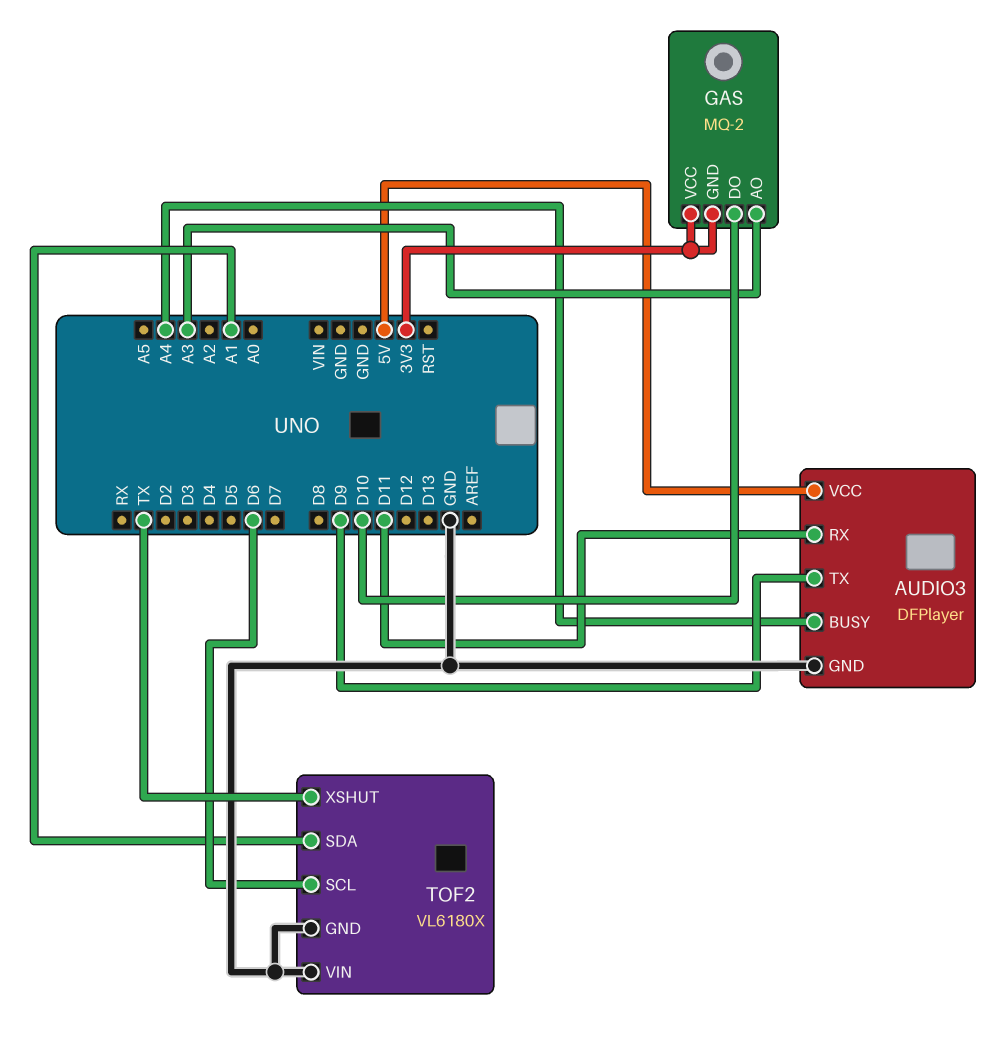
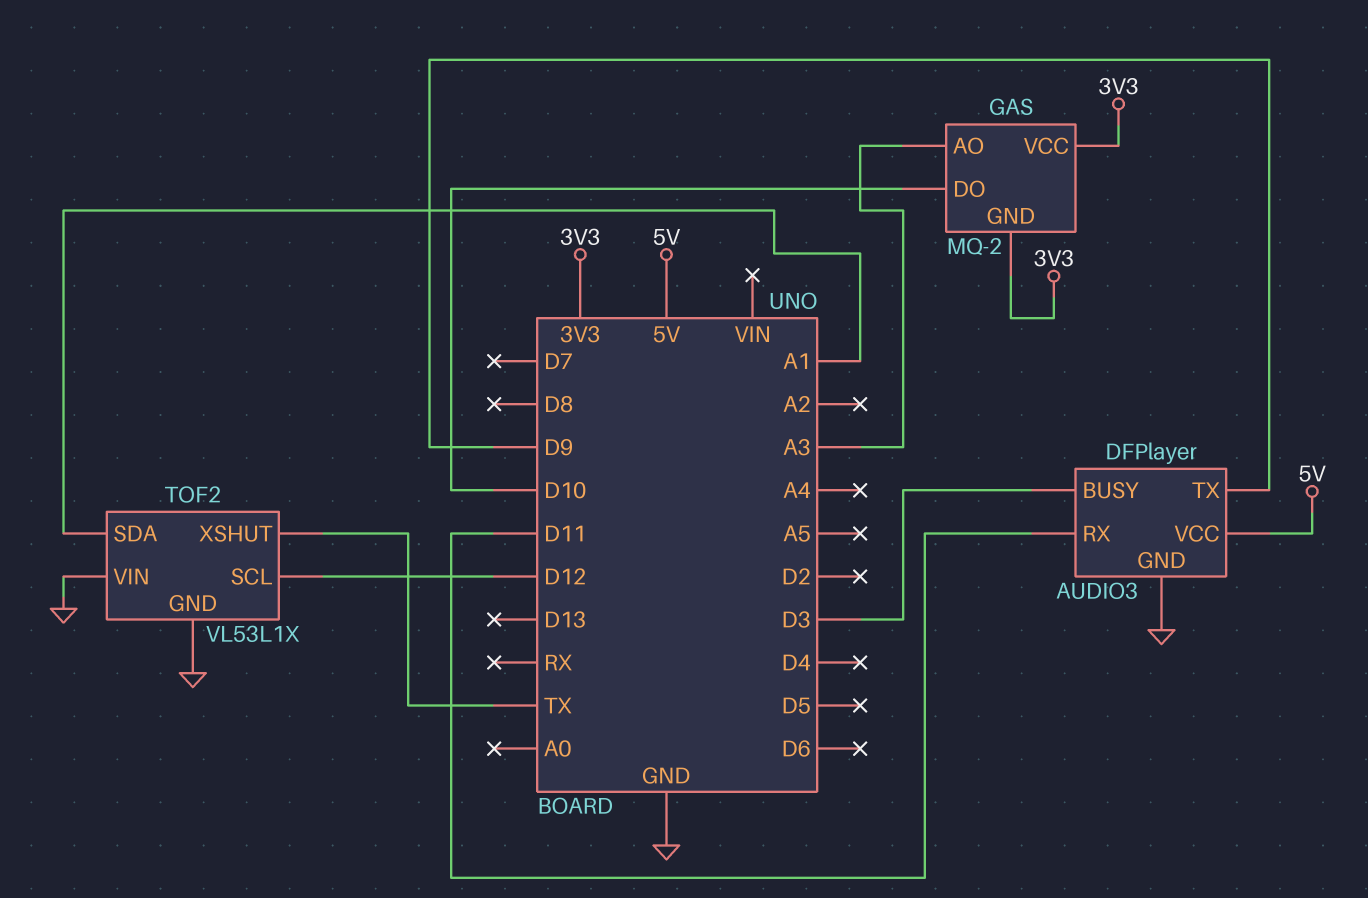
AUDIO3 pin BUSY: A4 -> D3
TOF2: VL6180X -> VL53L1X
TOF2 pin SCL: D6 -> D12

